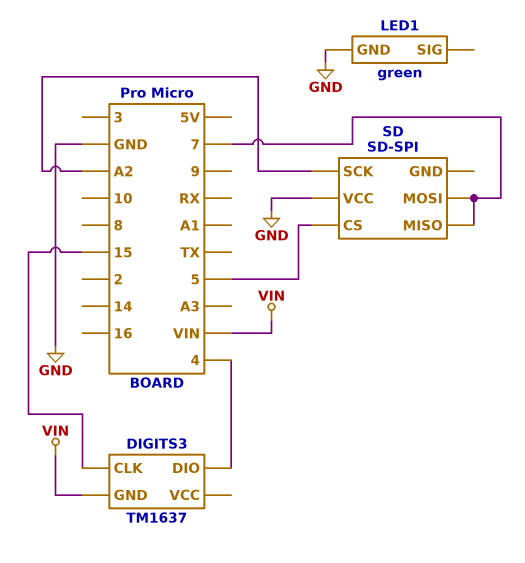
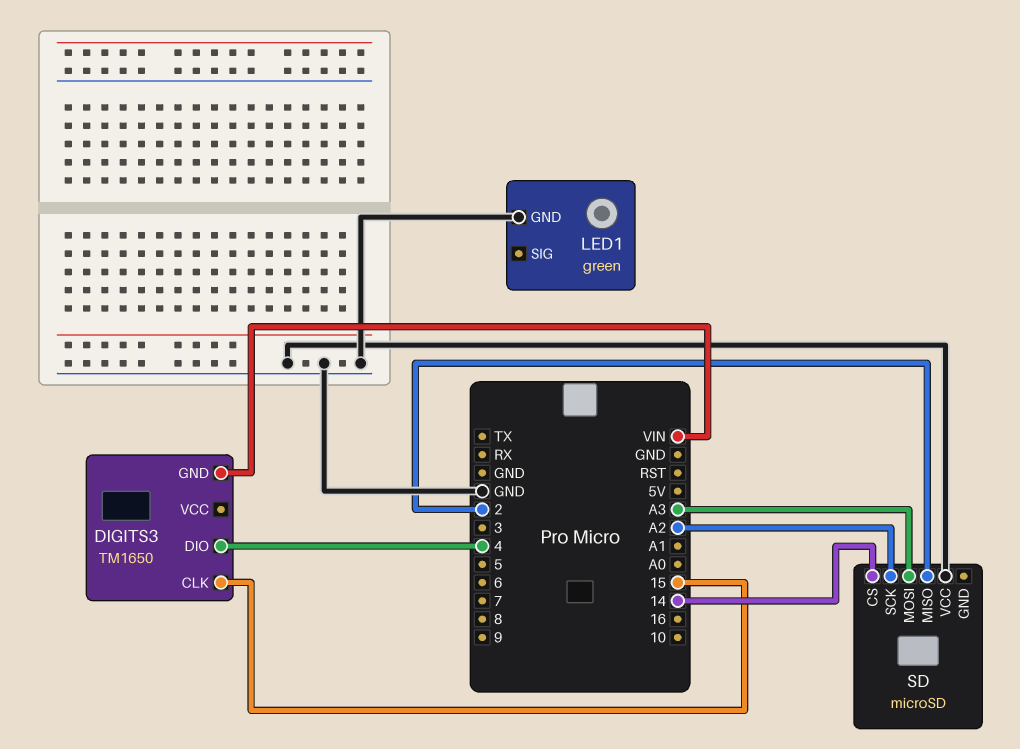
DIGITS3: TM1637 -> TM1650
SD: SD-SPI -> microSD
SD pin CS: 5 -> 14
SD pin MISO: 7 -> 2
SD pin MOSI: 7 -> A3

